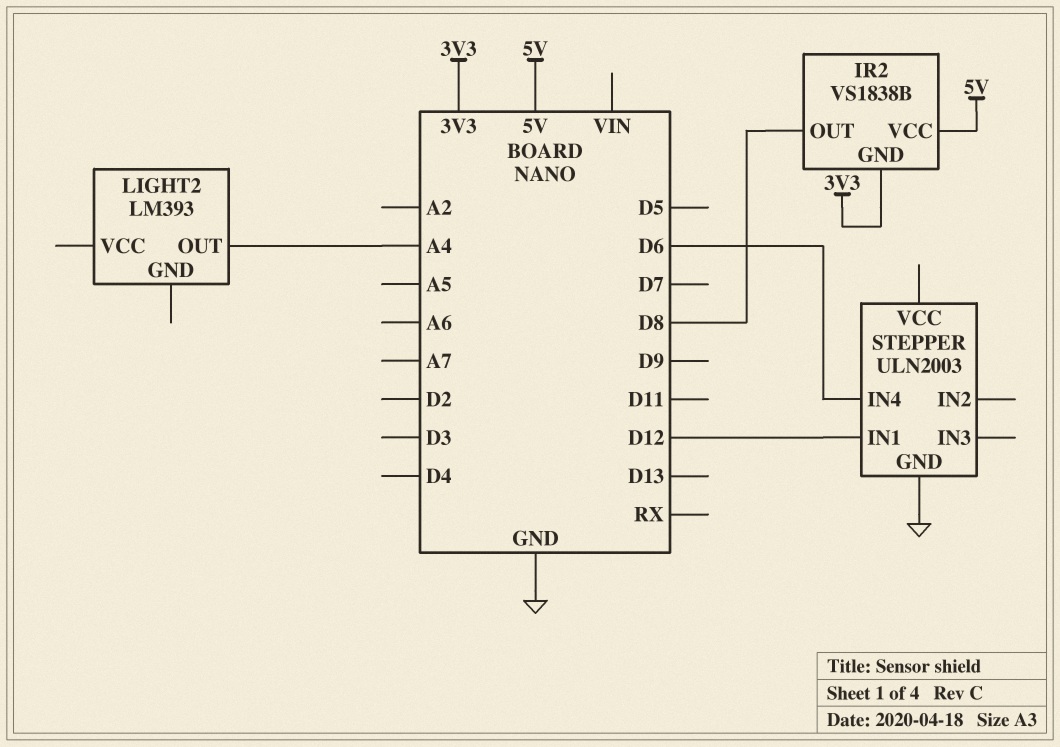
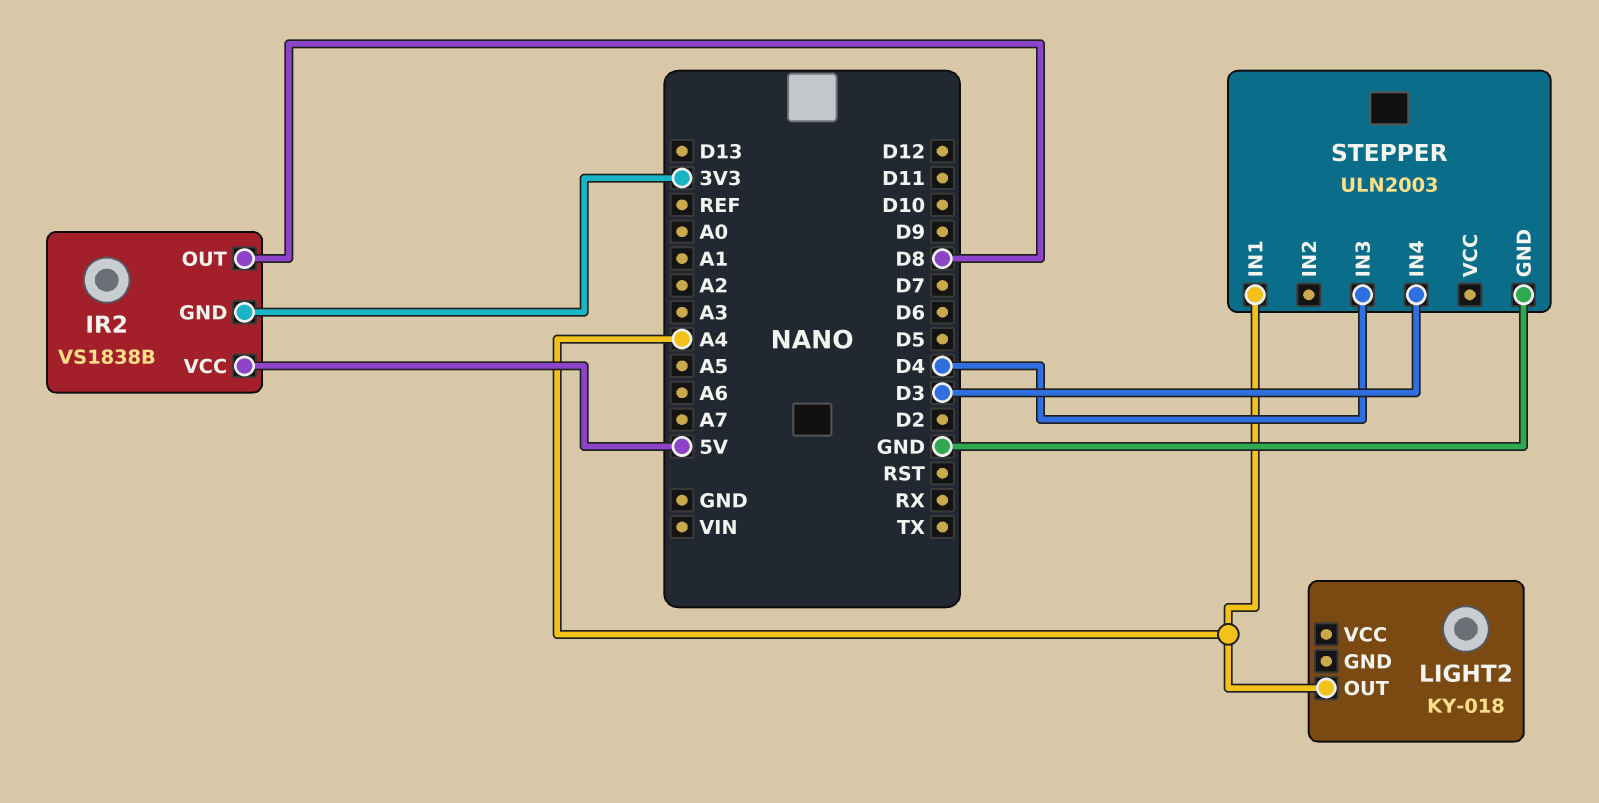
LIGHT2: LM393 -> KY-018
STEPPER pin IN1: D12 -> A4
STEPPER pin IN3: none -> D4
STEPPER pin IN4: D6 -> D3

